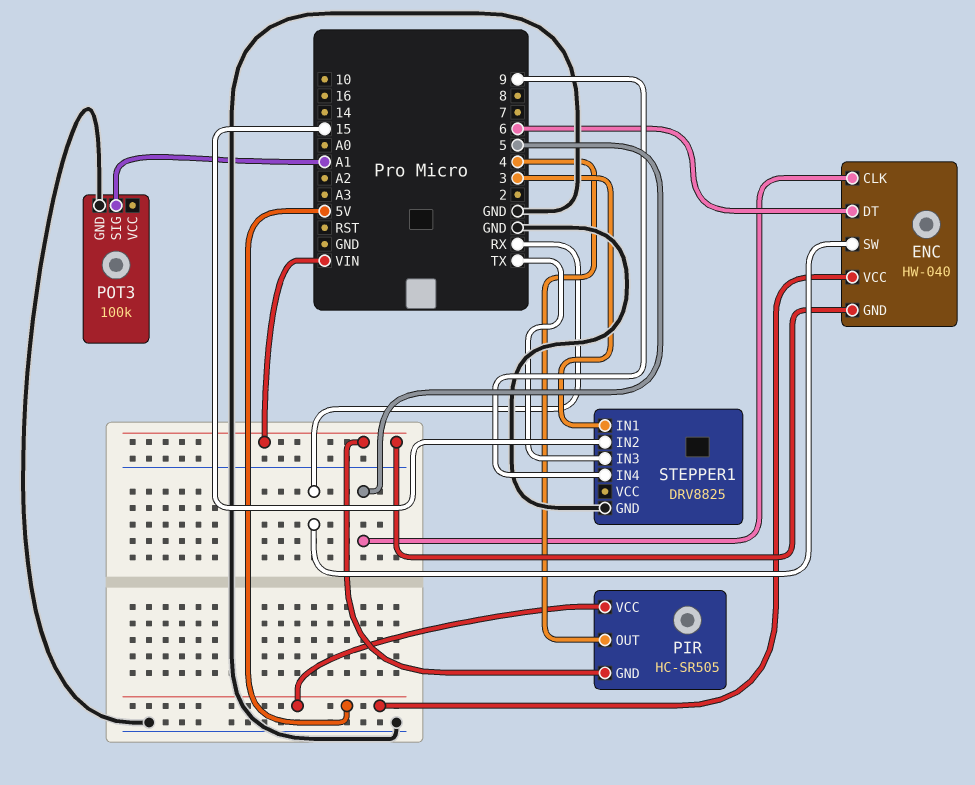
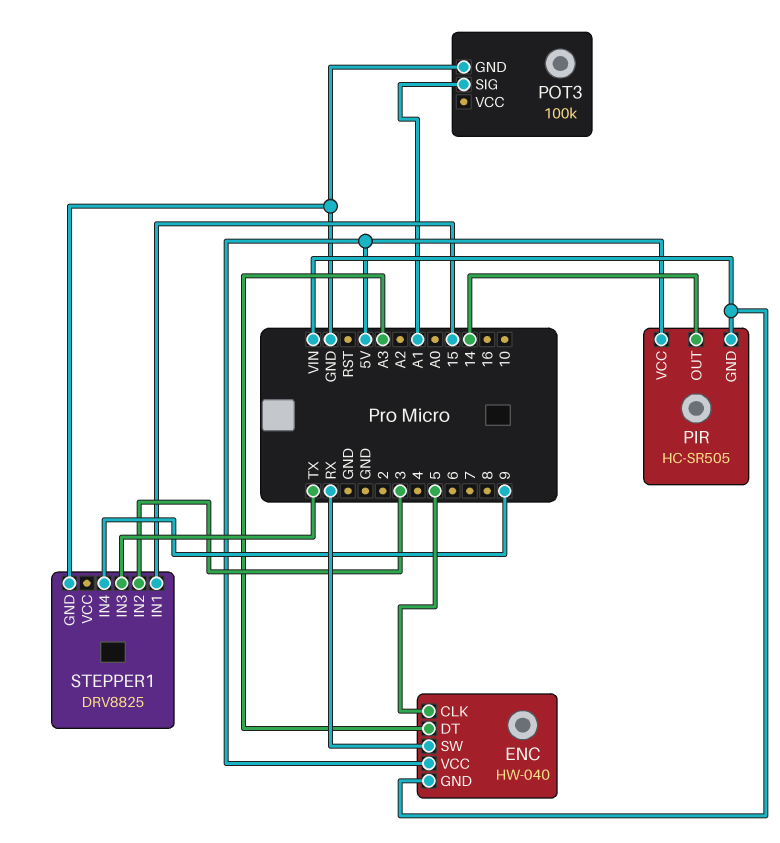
ENC pin DT: 6 -> A3
PIR pin OUT: 4 -> 14
STEPPER1 pin IN1: 3 -> 15
STEPPER1 pin IN2: 15 -> 3

